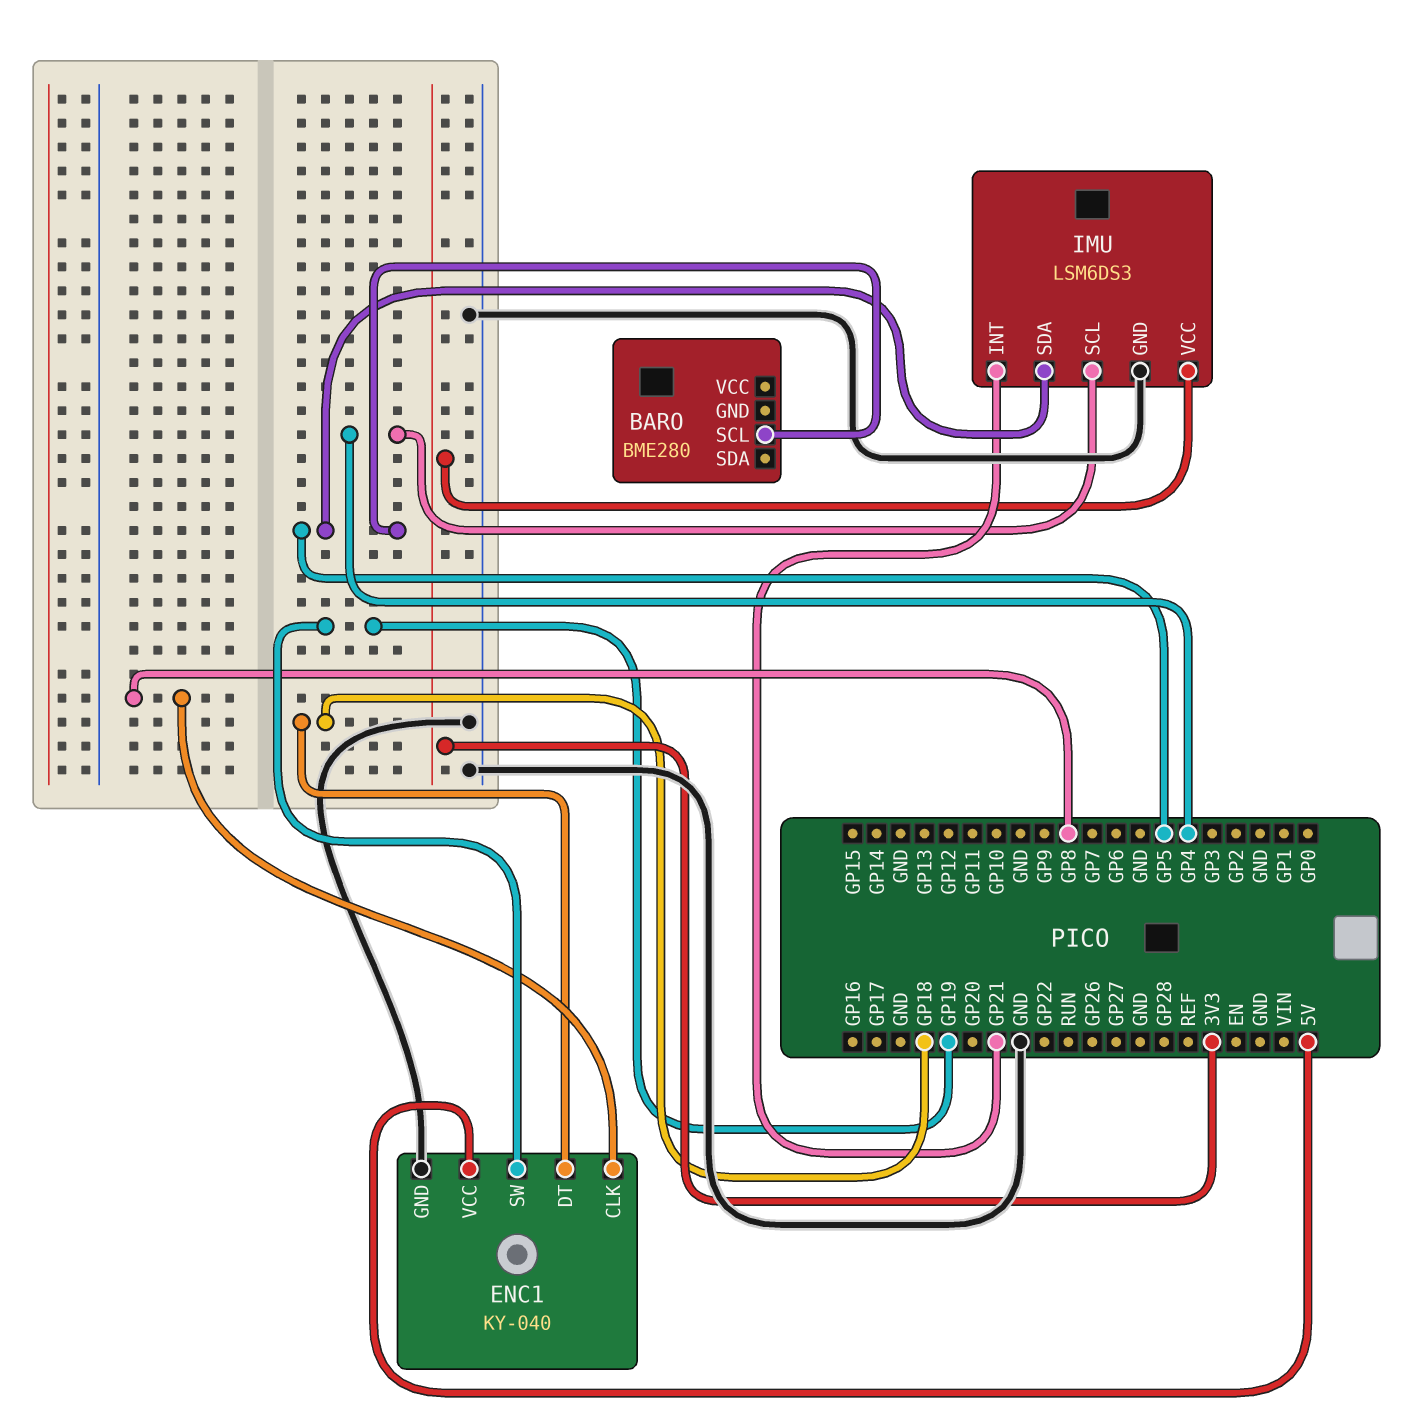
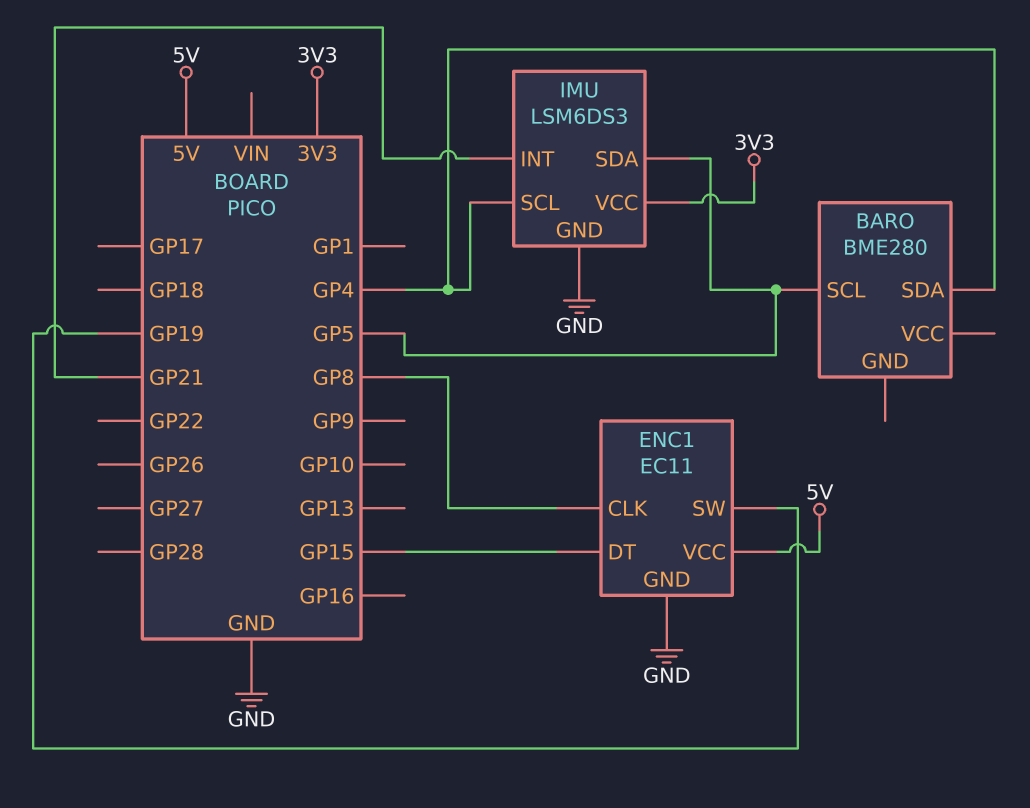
BARO pin SDA: none -> GP4
ENC1: KY-040 -> EC11
ENC1 pin DT: GP18 -> GP15

